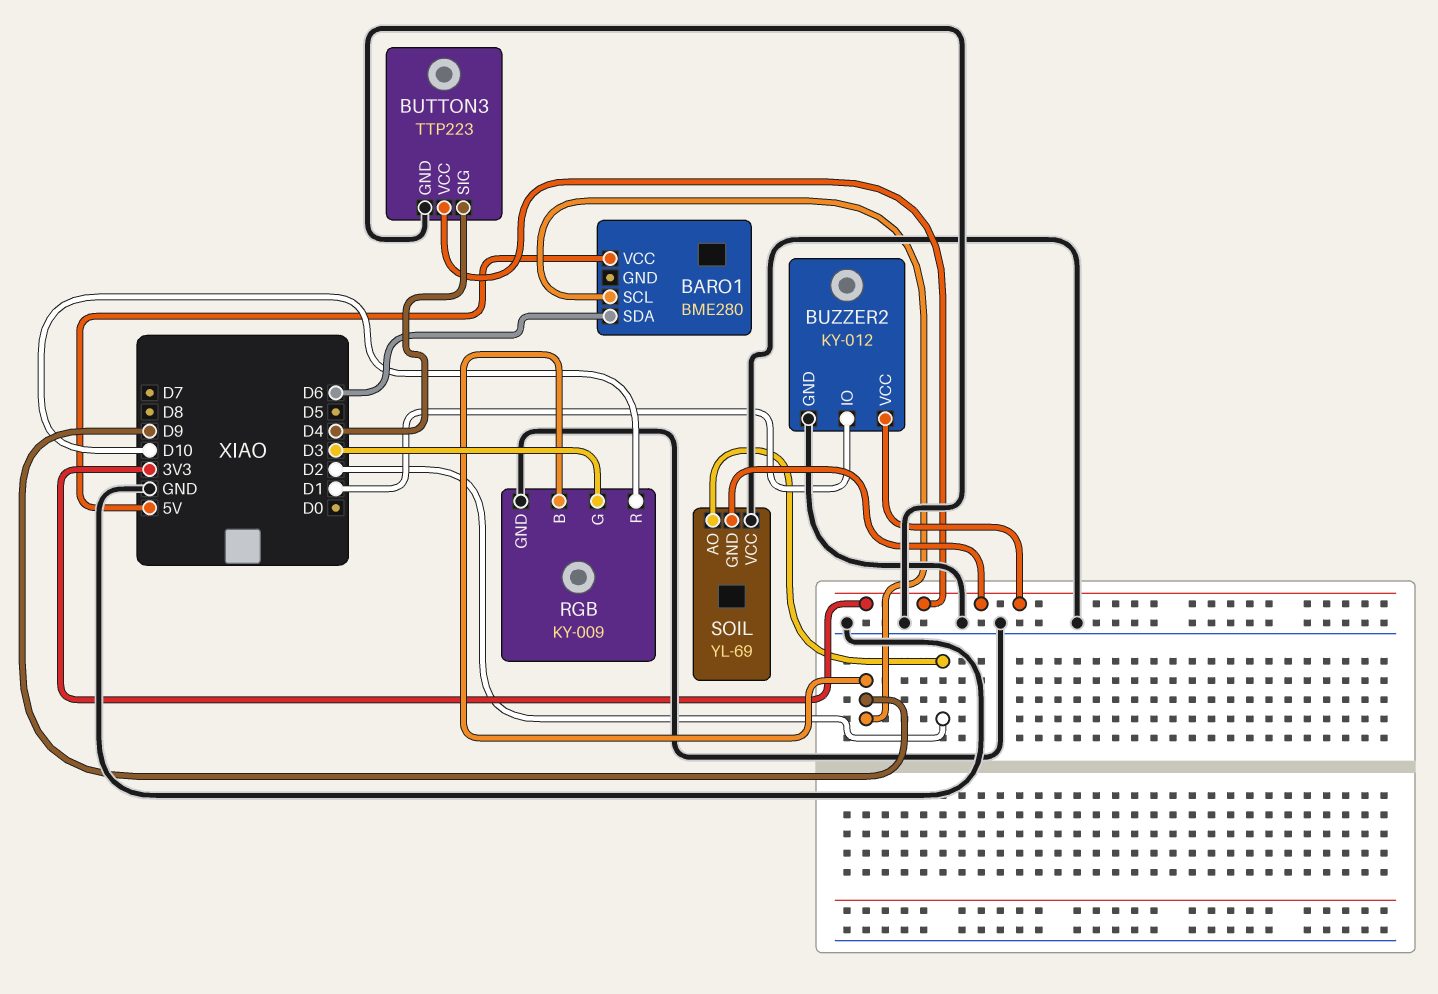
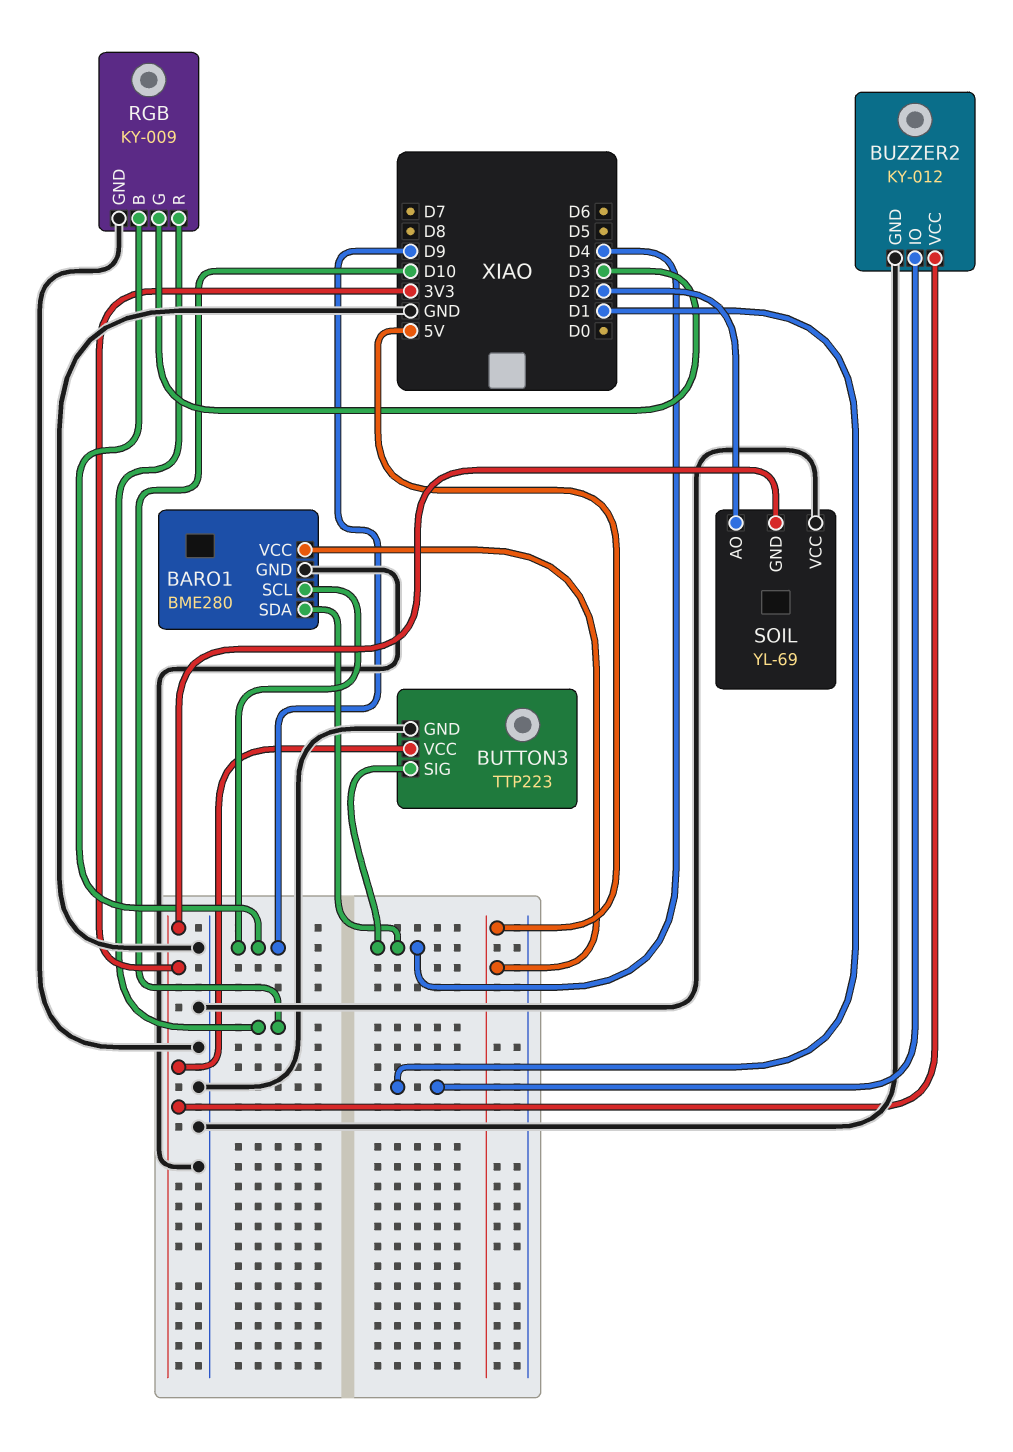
BARO1 pin GND: none -> GND
BARO1 pin SDA: D6 -> D4

